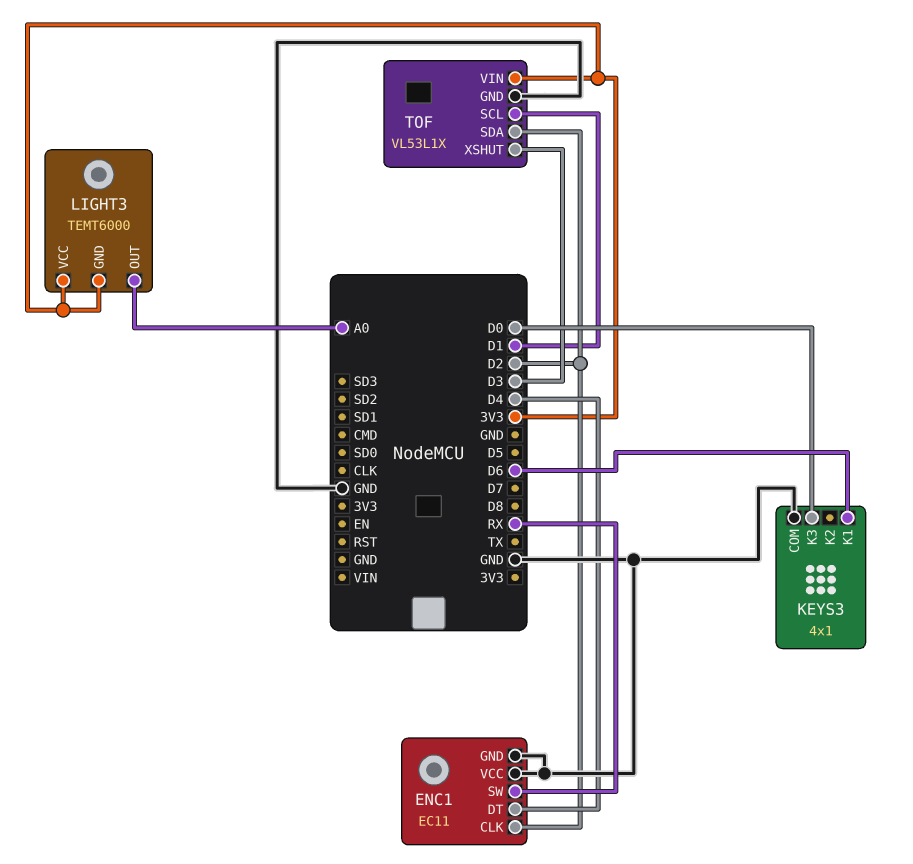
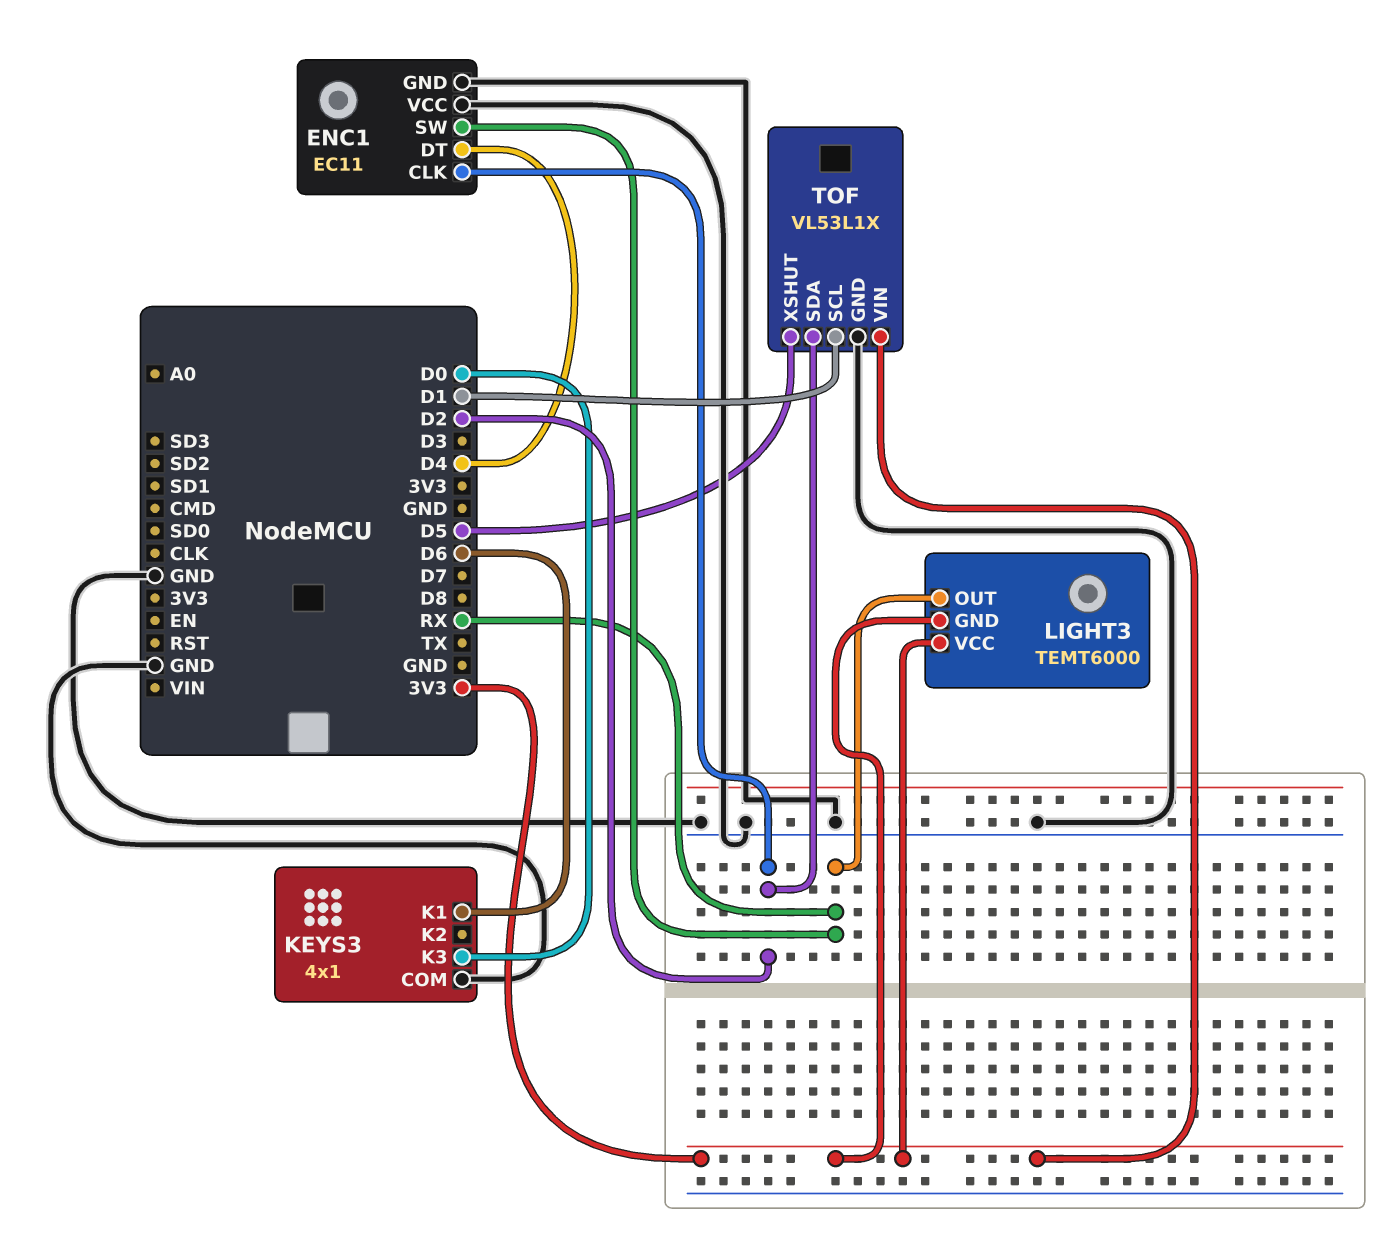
LIGHT3 pin OUT: A0 -> RX
TOF pin XSHUT: D3 -> D5

